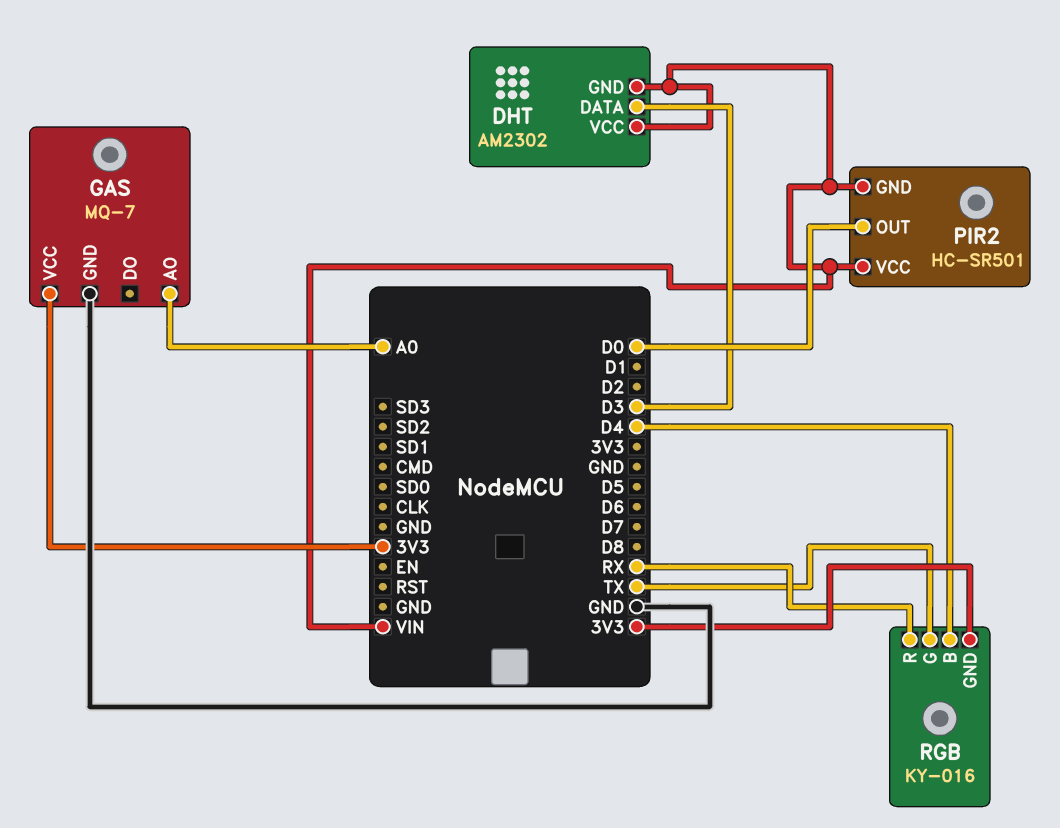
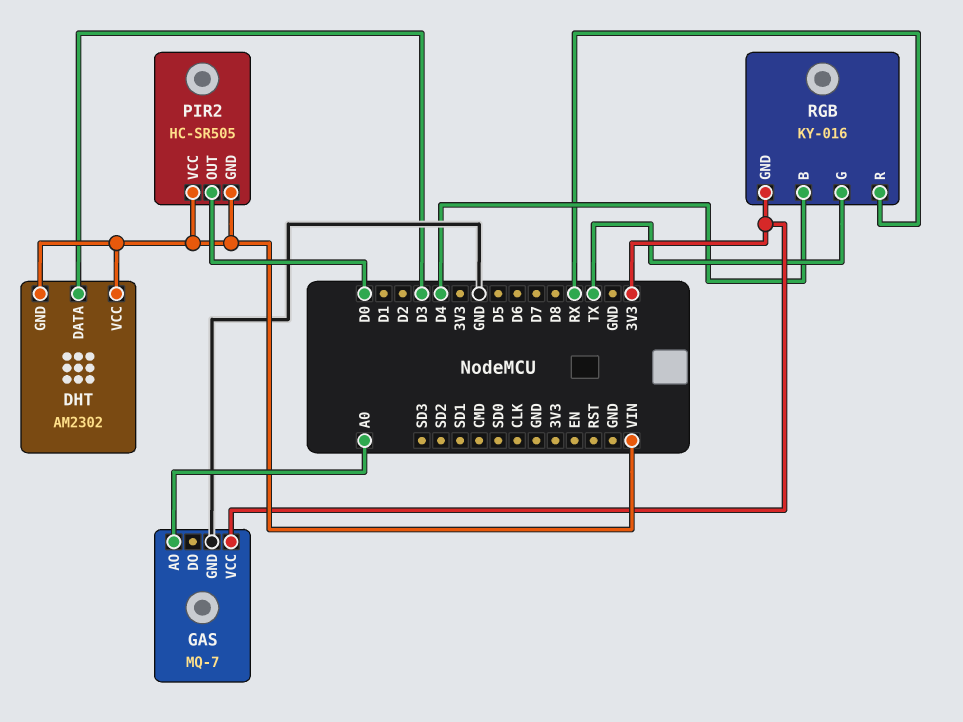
PIR2: HC-SR501 -> HC-SR505

